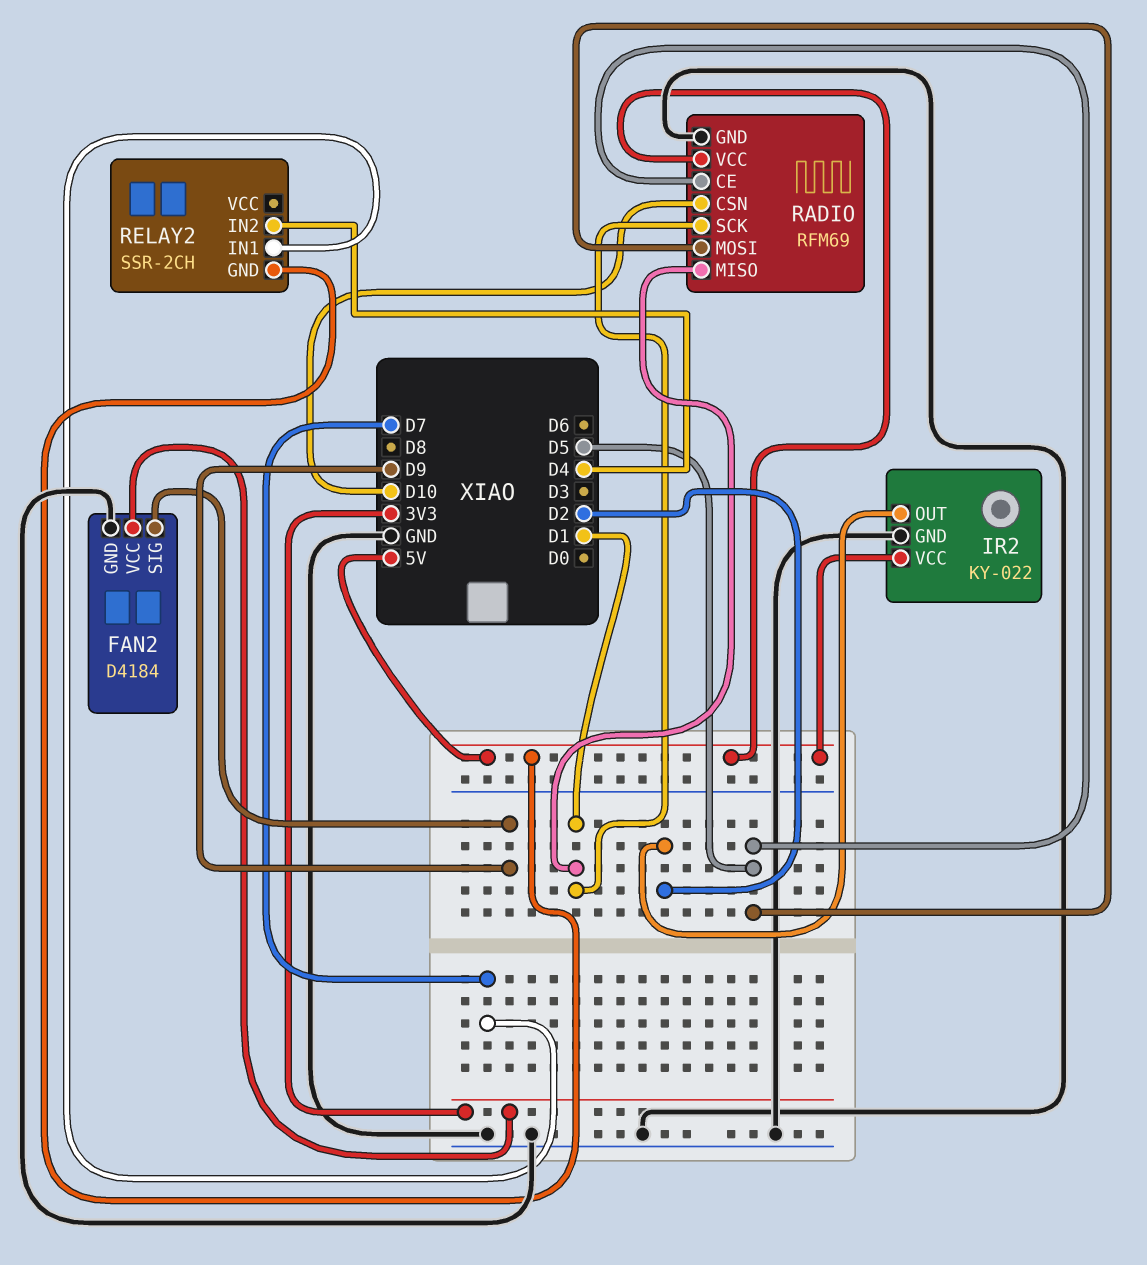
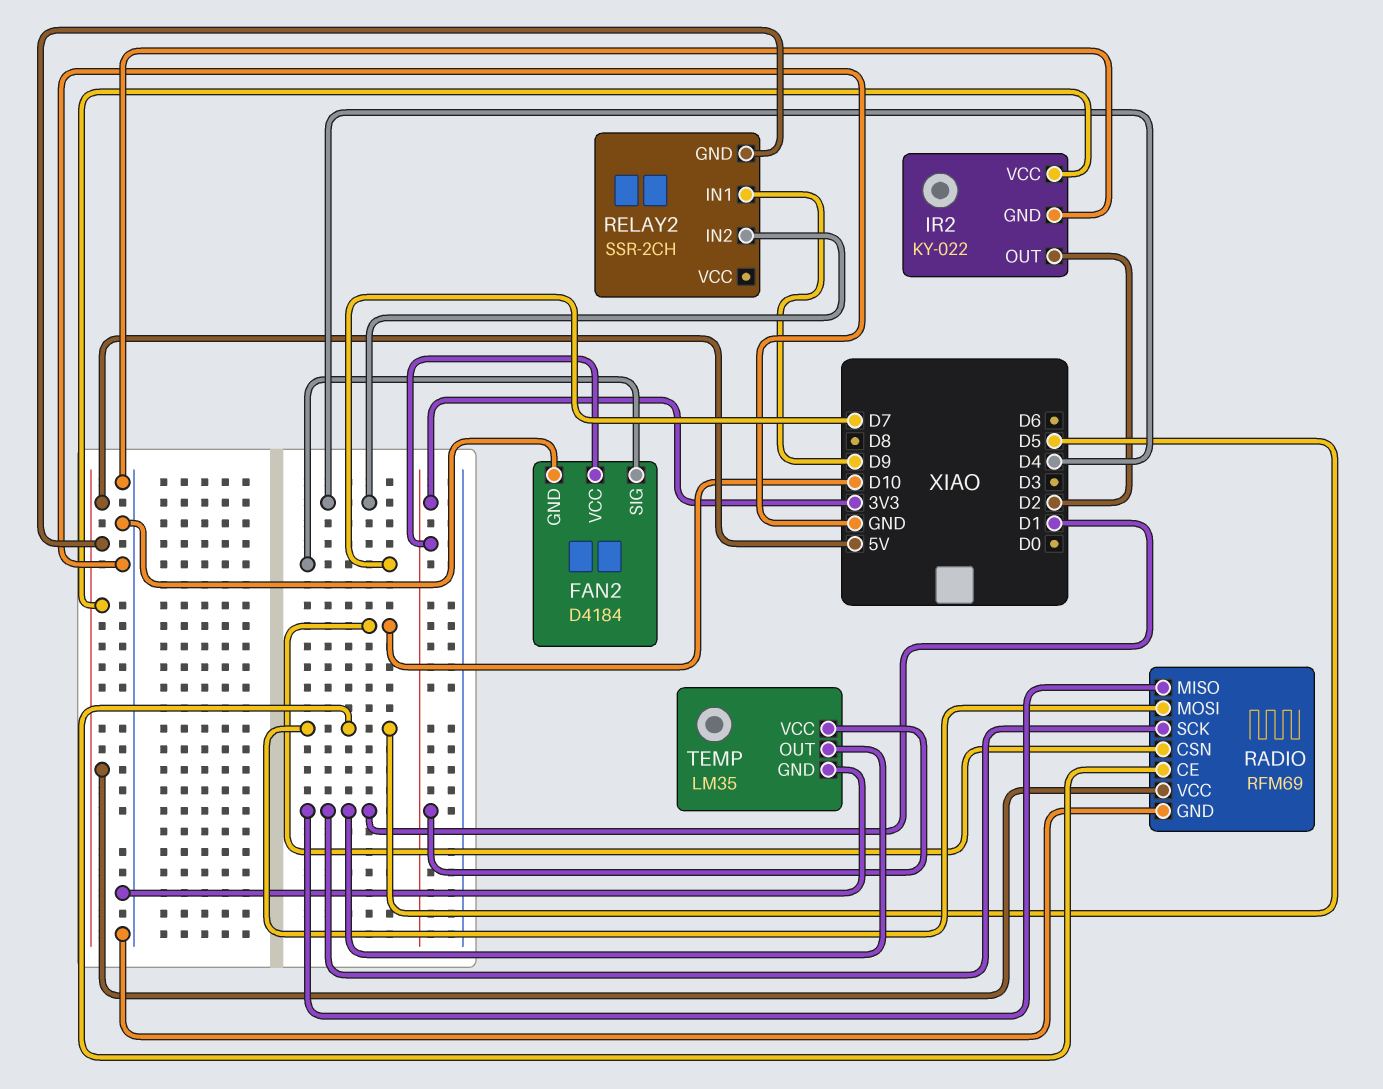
FAN2 pin SIG: D9 -> D7
RELAY2 pin IN1: D7 -> D9
TEMP: none -> LM35
TEMP pin GND: none -> GND
TEMP pin OUT: none -> D1
TEMP pin VCC: none -> 3V3

